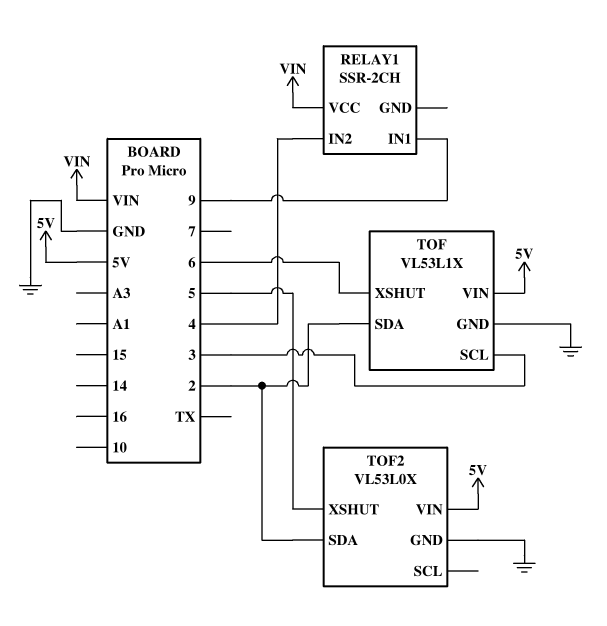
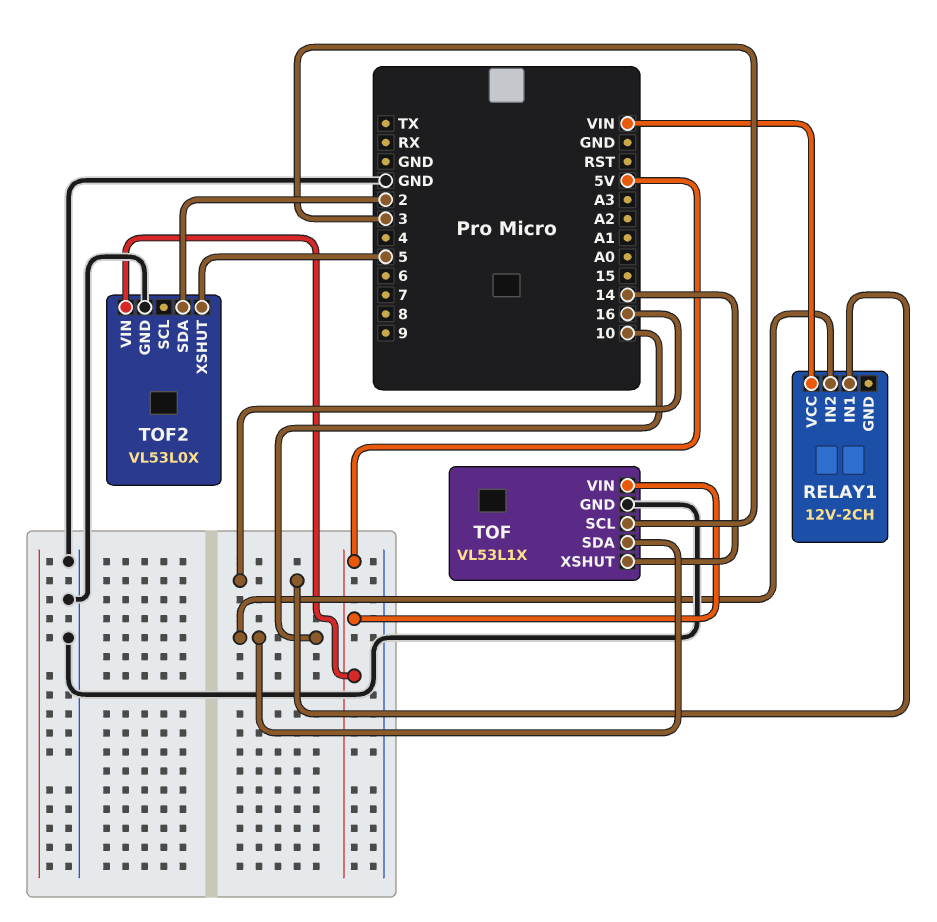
RELAY1: SSR-2CH -> 12V-2CH
RELAY1 pin IN1: 9 -> 16
RELAY1 pin IN2: 4 -> 10
TOF pin SDA: 2 -> 10
TOF pin XSHUT: 6 -> 14

